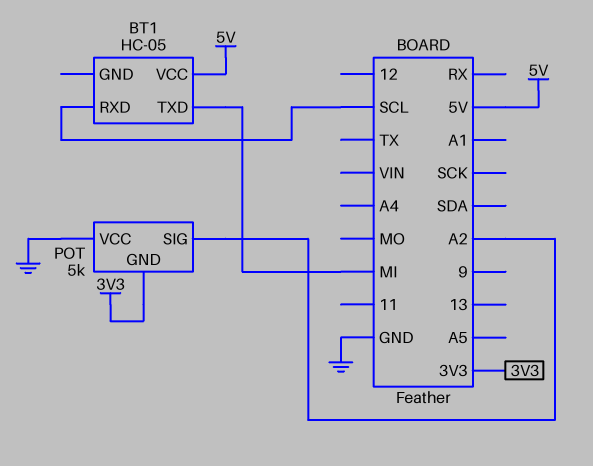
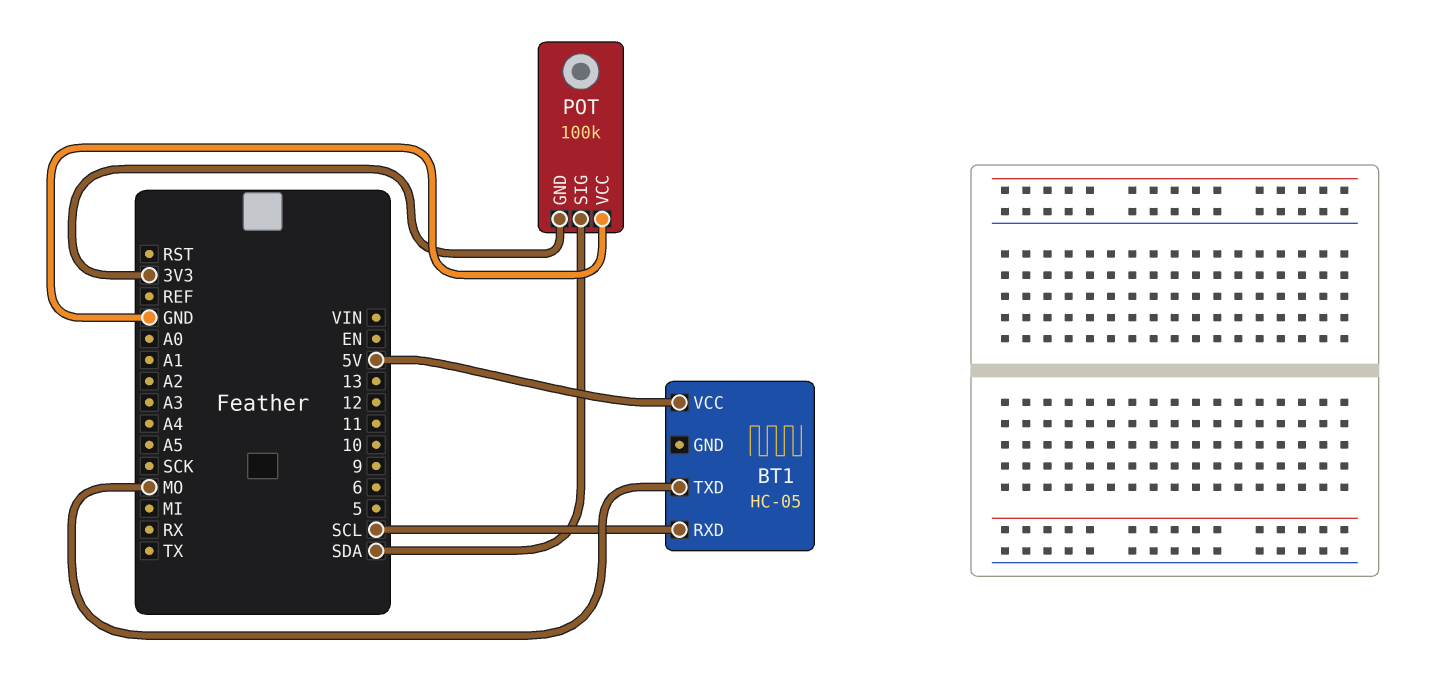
BT1 pin TXD: MI -> MO
POT: 5k -> 100k
POT pin SIG: A2 -> SDA

